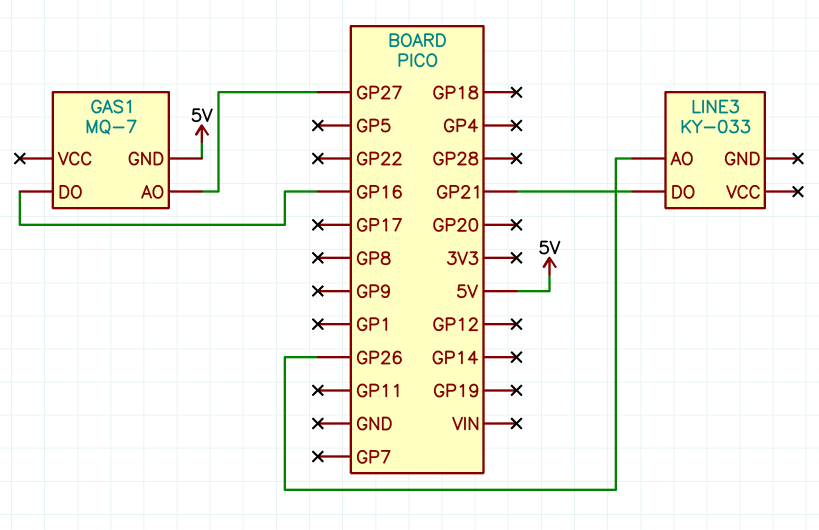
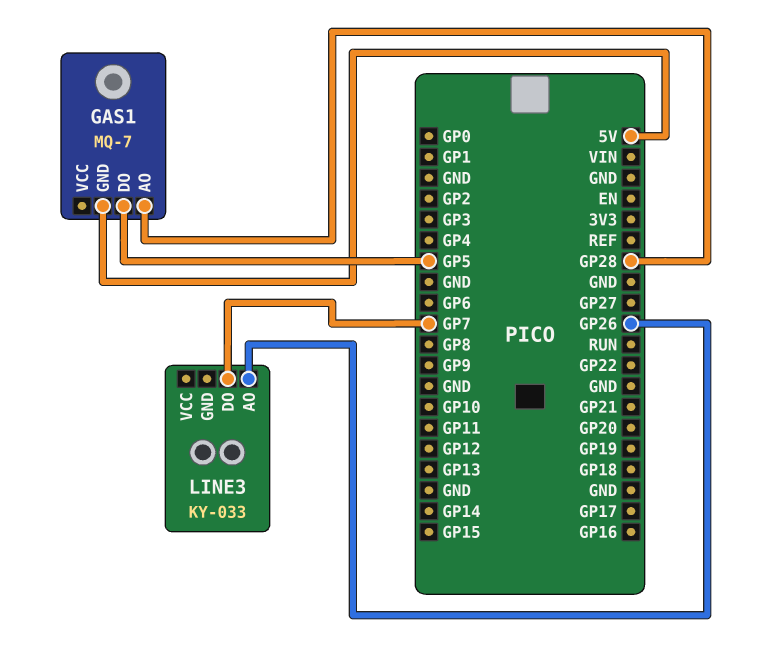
GAS1 pin AO: GP27 -> GP28
GAS1 pin DO: GP16 -> GP5
LINE3 pin DO: GP21 -> GP7

